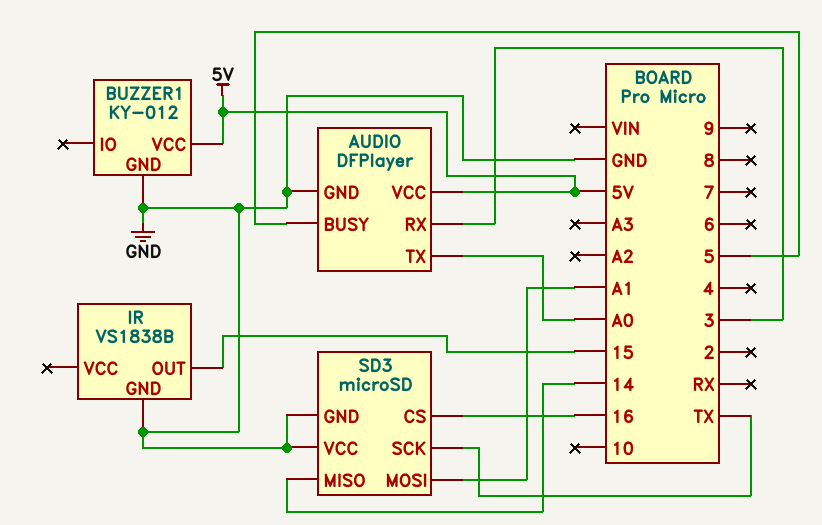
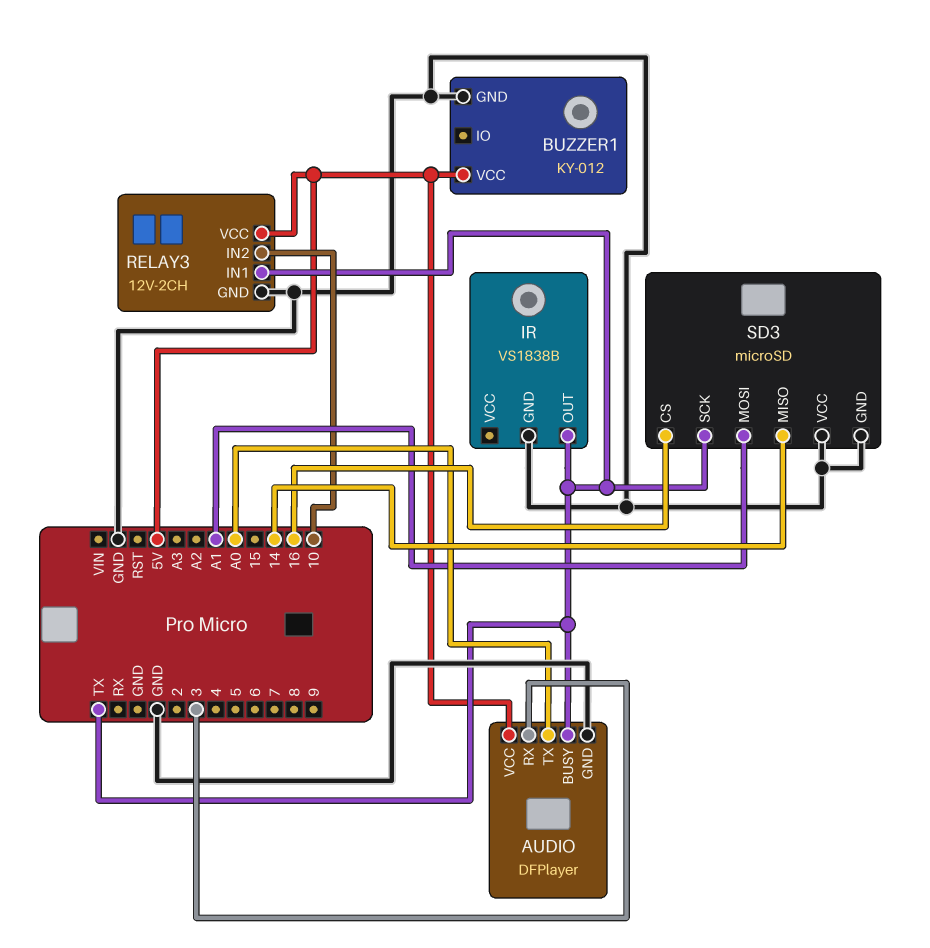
AUDIO pin BUSY: 5 -> TX
IR pin OUT: 15 -> TX
RELAY3: none -> 12V-2CH
RELAY3 pin GND: none -> GND
RELAY3 pin IN1: none -> TX
RELAY3 pin IN2: none -> 10
RELAY3 pin VCC: none -> 5V

